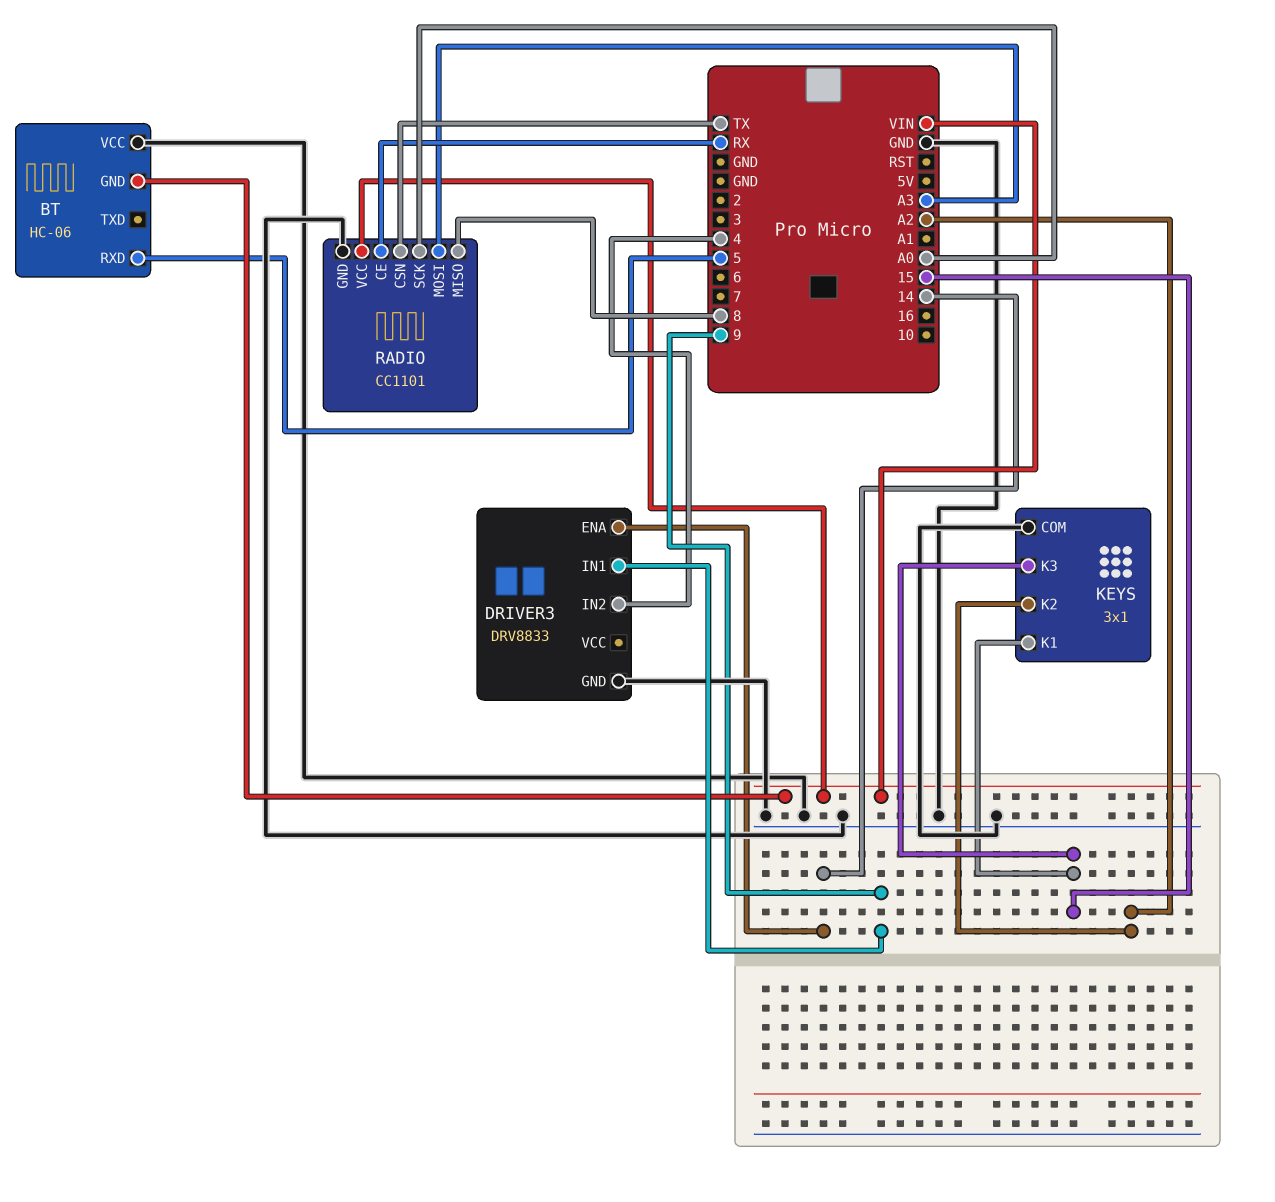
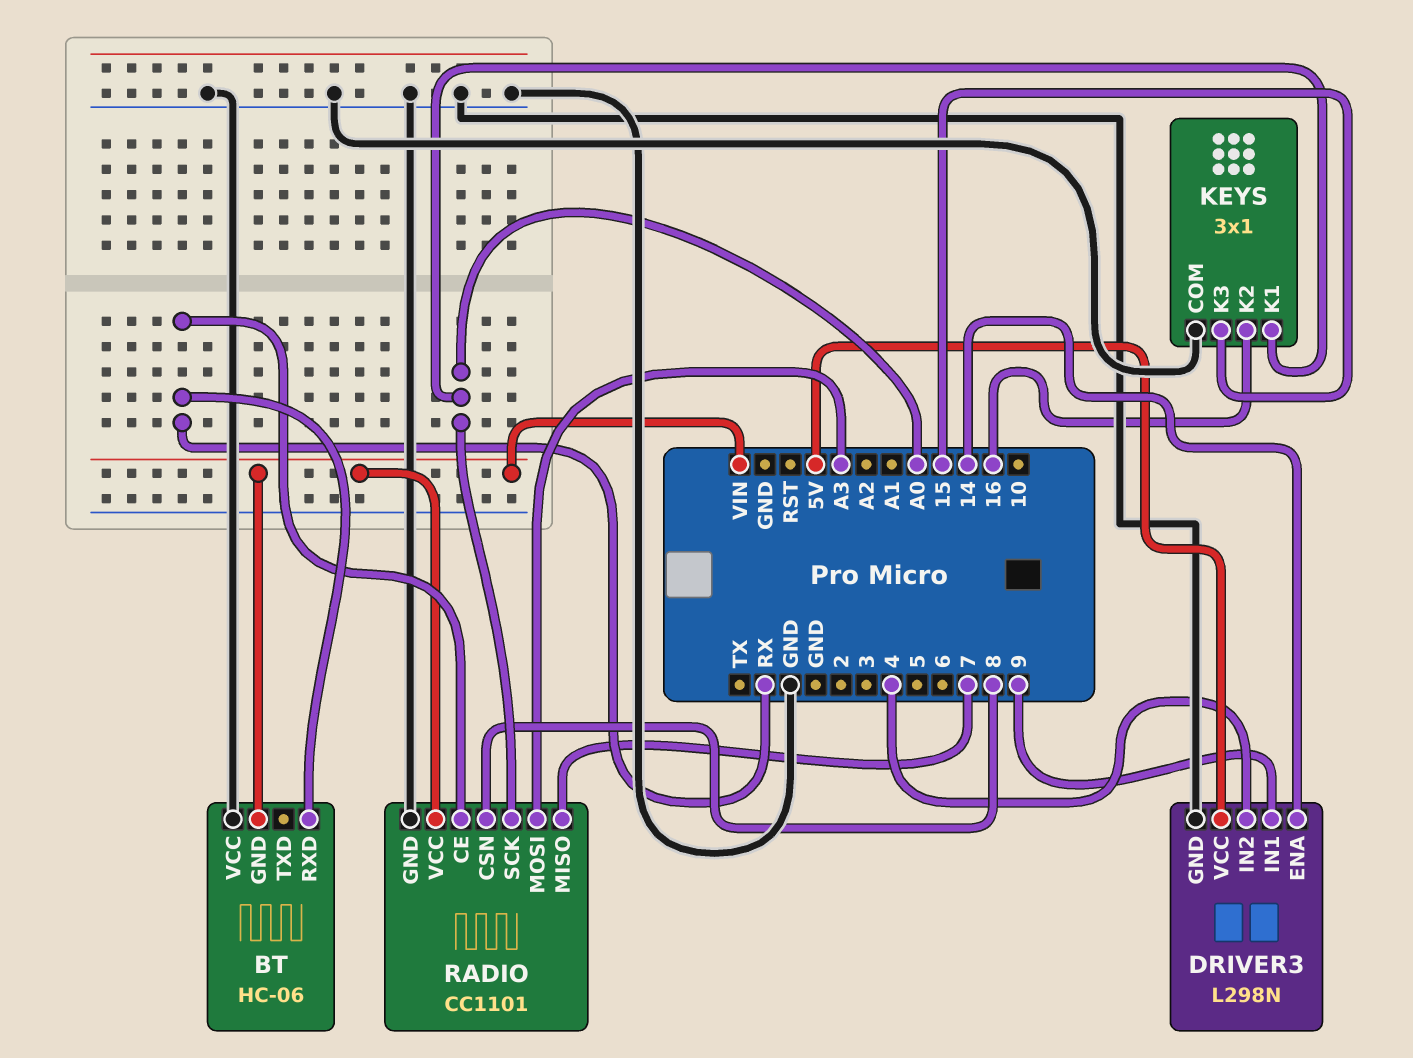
BT pin RXD: 5 -> RX
DRIVER3: DRV8833 -> L298N
DRIVER3 pin VCC: none -> 5V
KEYS pin K1: 15 -> A0
KEYS pin K2: A2 -> 16
RADIO pin CSN: TX -> 8
RADIO pin MISO: 8 -> 7

